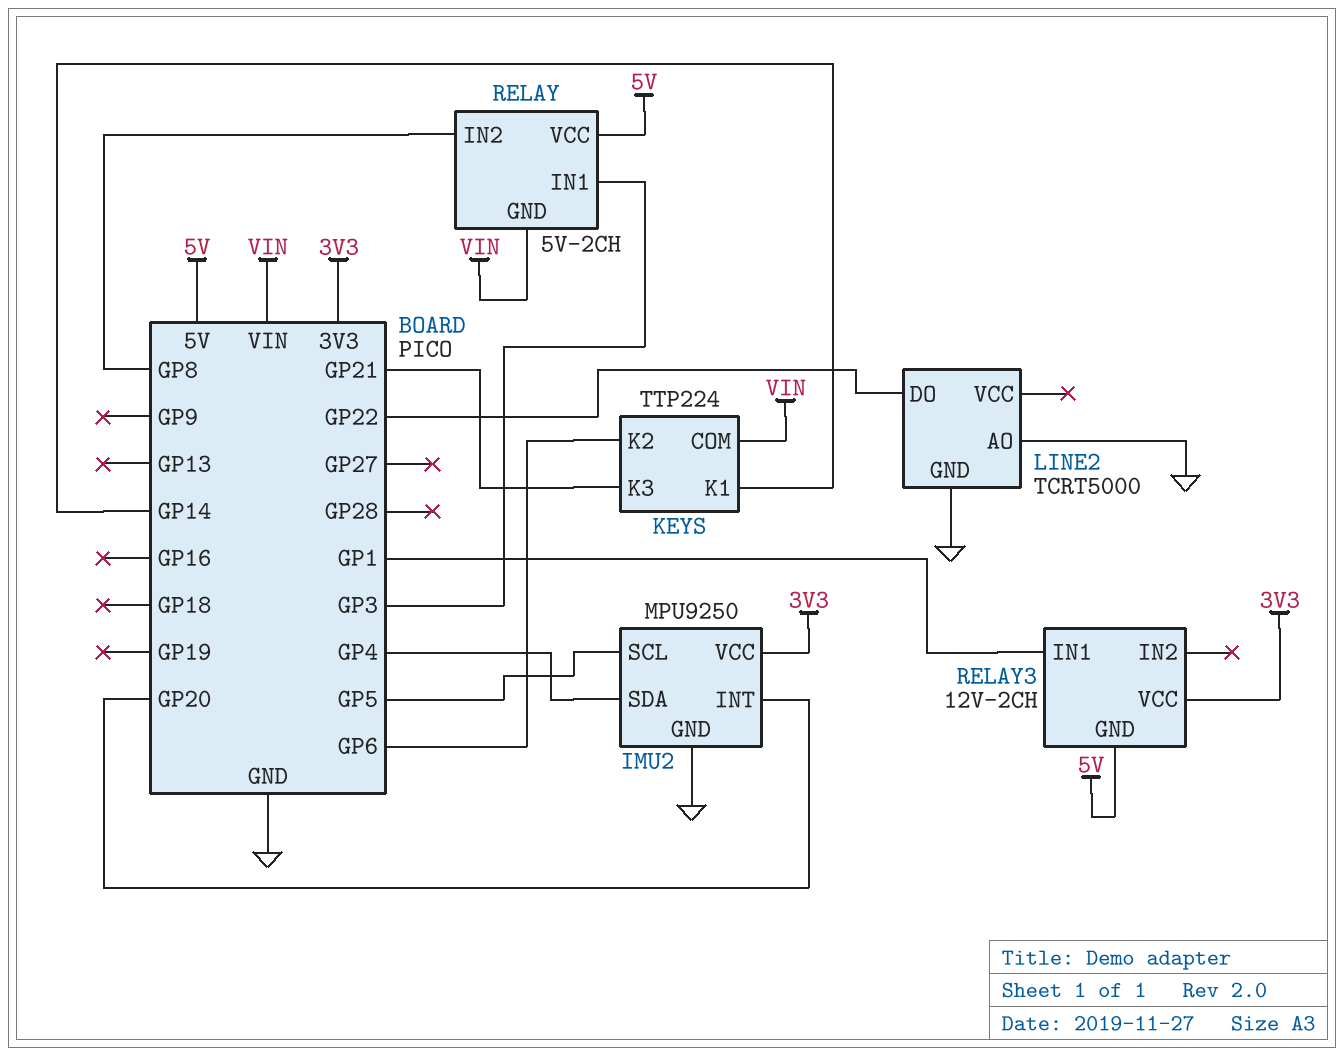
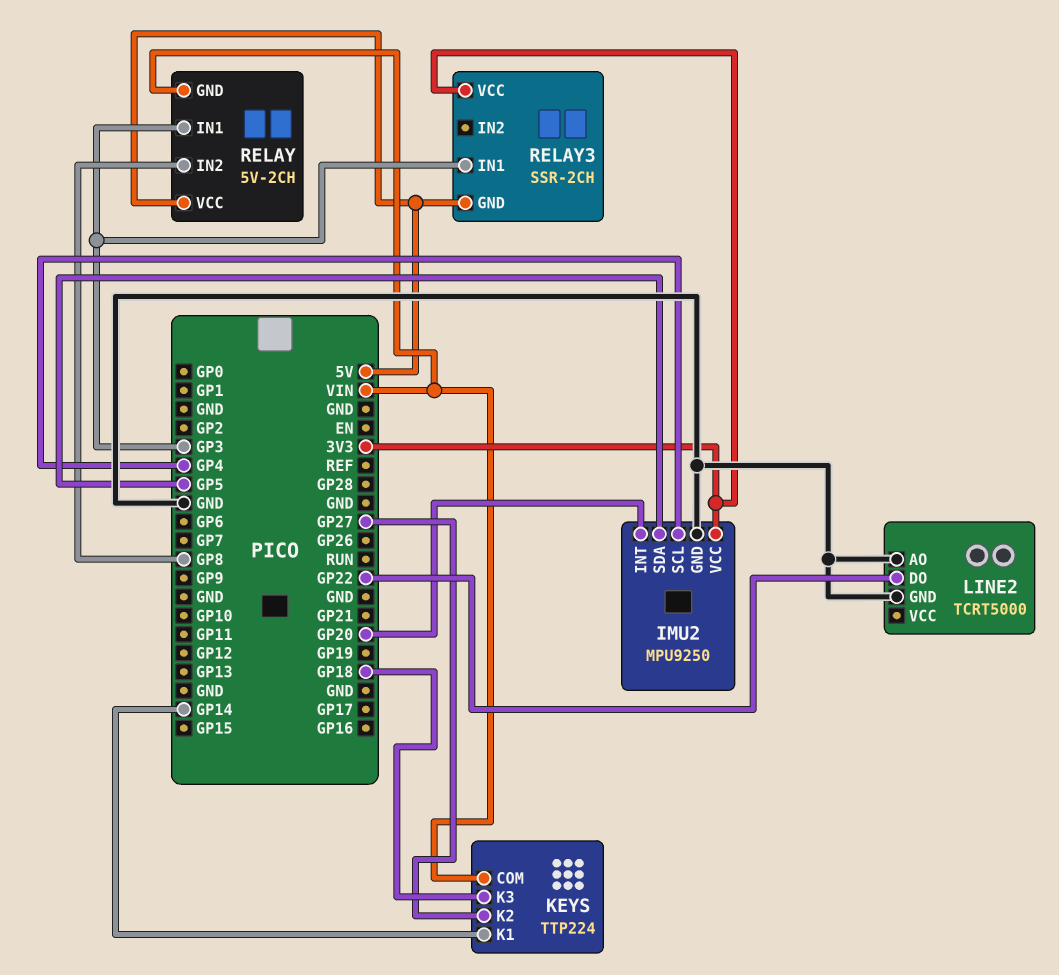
IMU2 pin SCL: GP5 -> GP4
IMU2 pin SDA: GP4 -> GP5
KEYS pin K2: GP6 -> GP27
KEYS pin K3: GP21 -> GP18
RELAY3: 12V-2CH -> SSR-2CH
RELAY3 pin IN1: GP1 -> GP3

